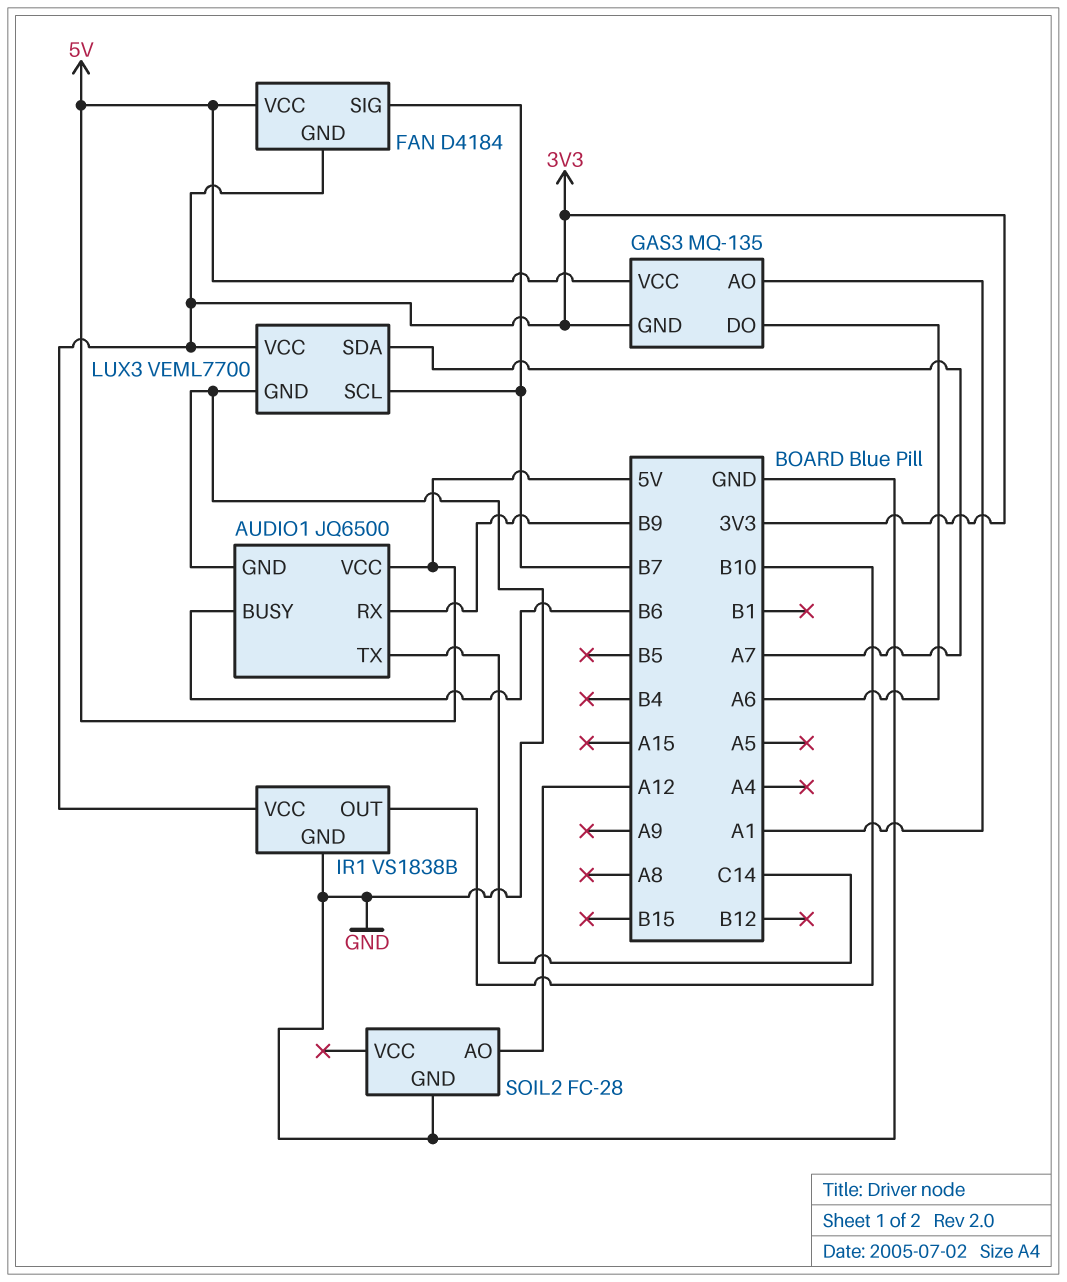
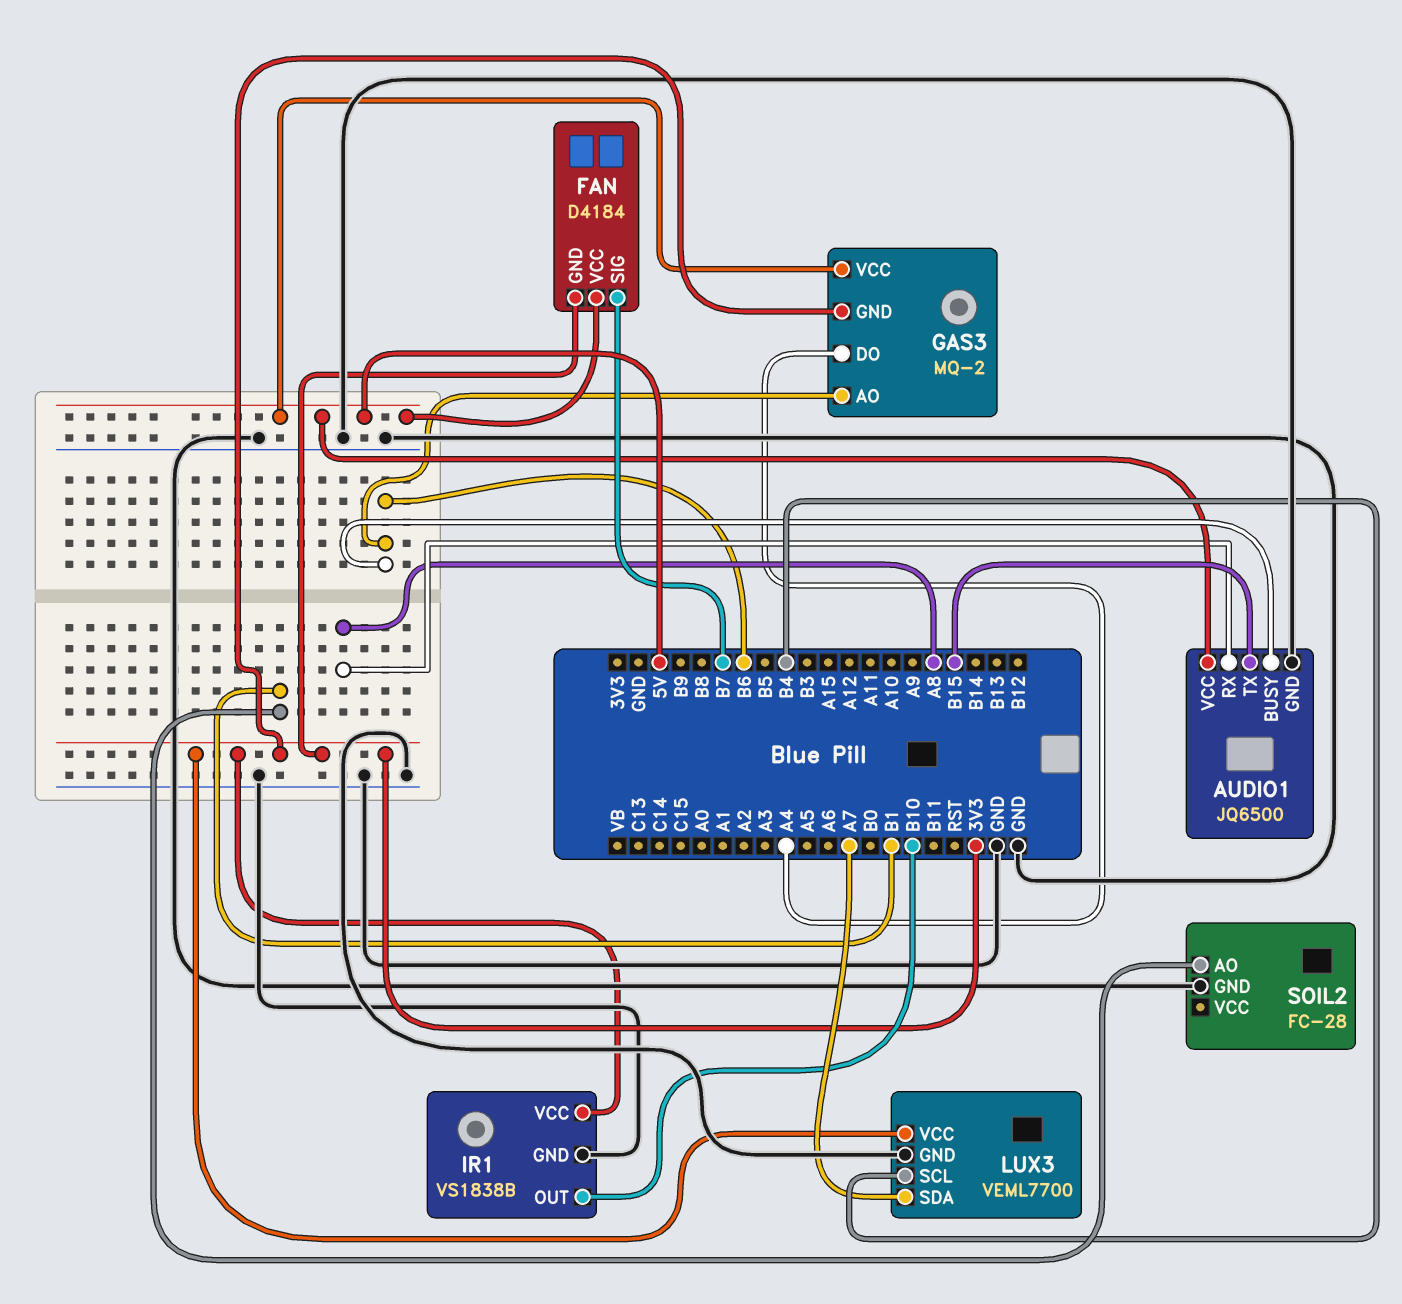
AUDIO1 pin RX: B9 -> A8
AUDIO1 pin TX: C14 -> B15
GAS3: MQ-135 -> MQ-2
GAS3 pin AO: A1 -> B6
GAS3 pin DO: A6 -> A4
LUX3 pin SCL: B7 -> B4
SOIL2 pin AO: A12 -> B1

